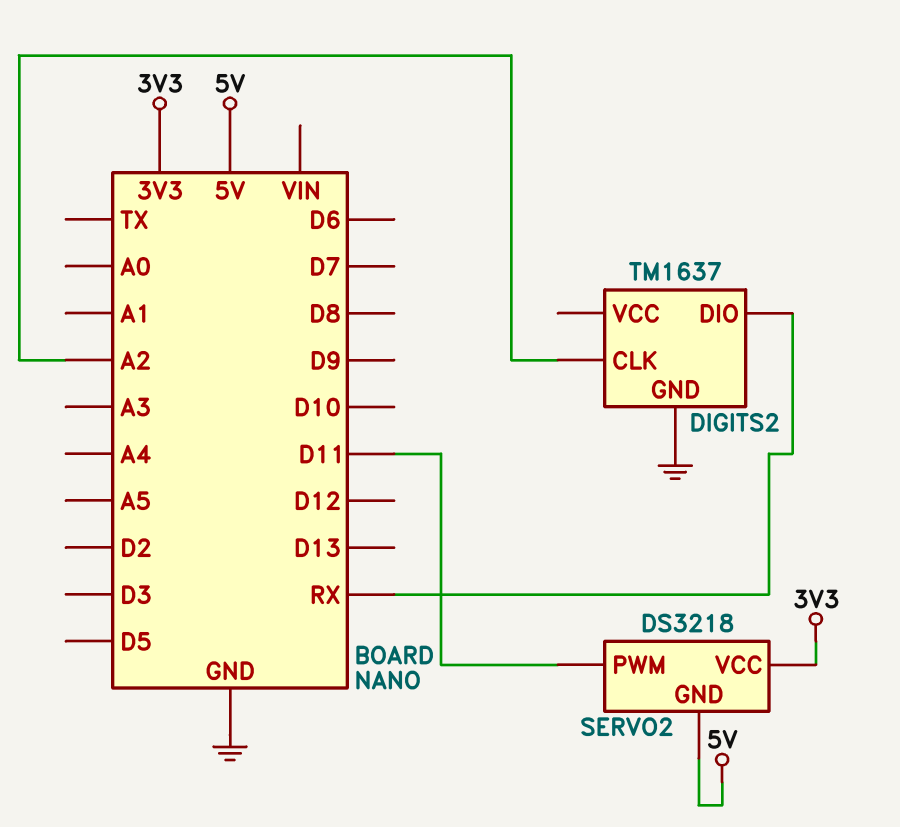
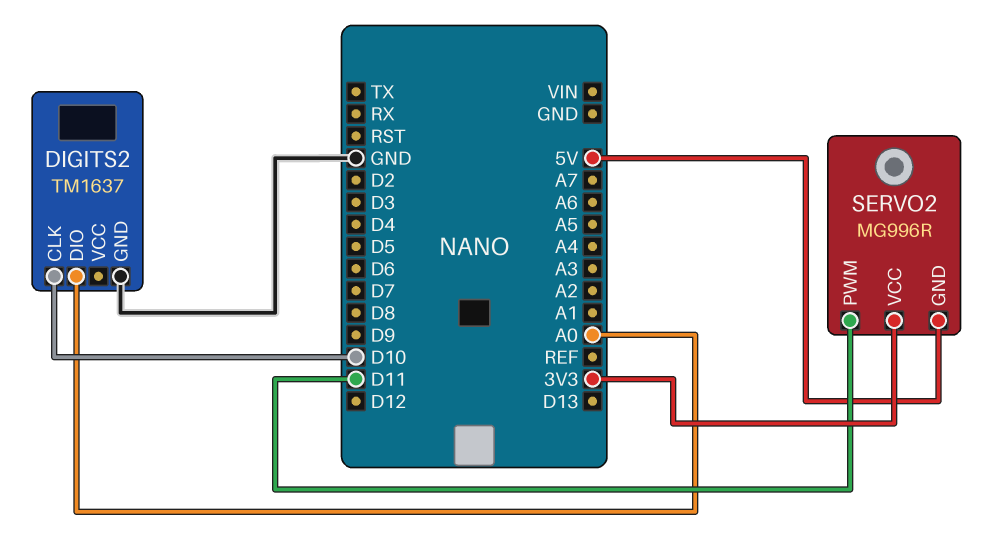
DIGITS2 pin CLK: A2 -> D10
DIGITS2 pin DIO: RX -> A0
SERVO2: DS3218 -> MG996R

